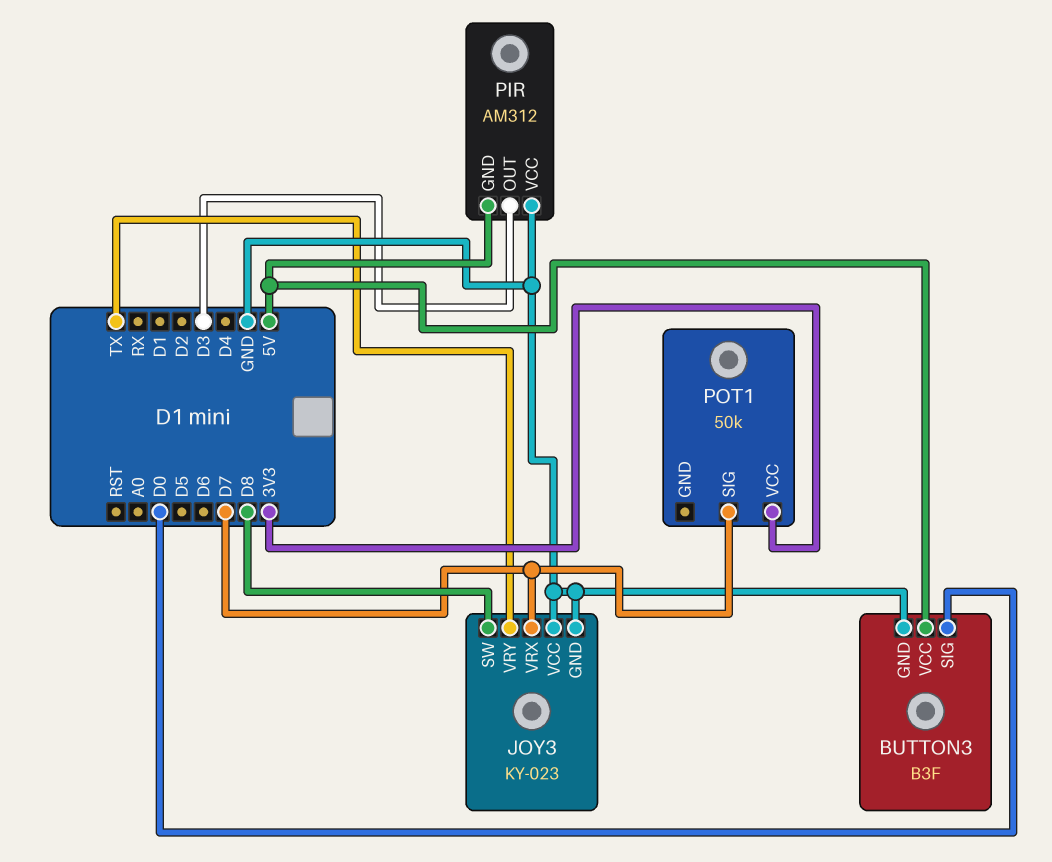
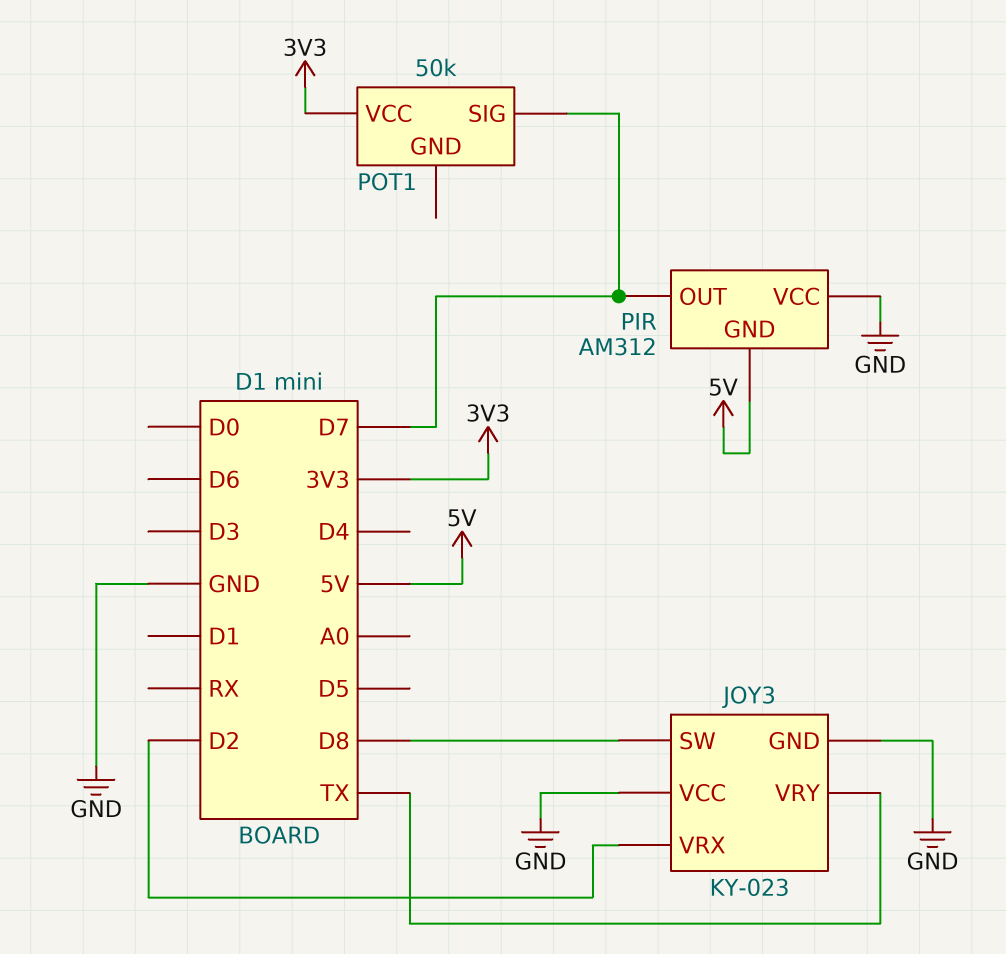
BUTTON3: B3F -> none
BUTTON3 pin GND: GND -> none
BUTTON3 pin SIG: D0 -> none
BUTTON3 pin VCC: 5V -> none
JOY3 pin VRX: D7 -> D2
PIR pin OUT: D3 -> D7

